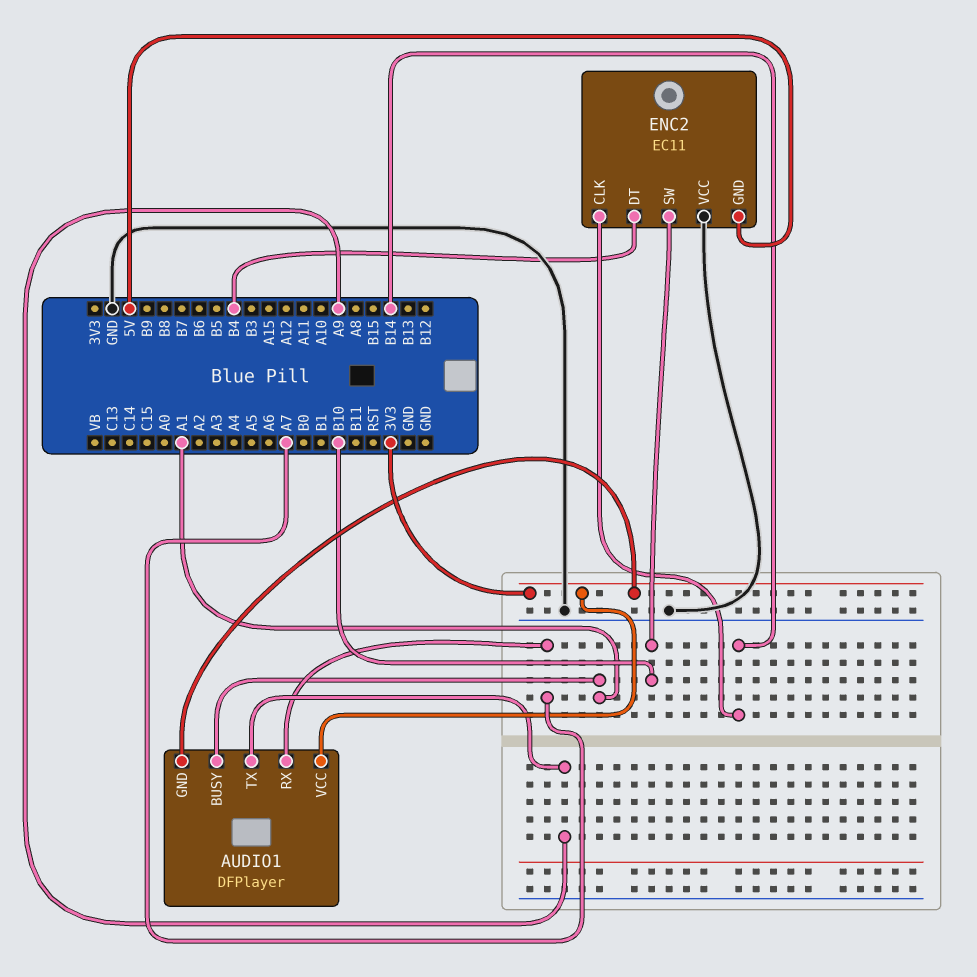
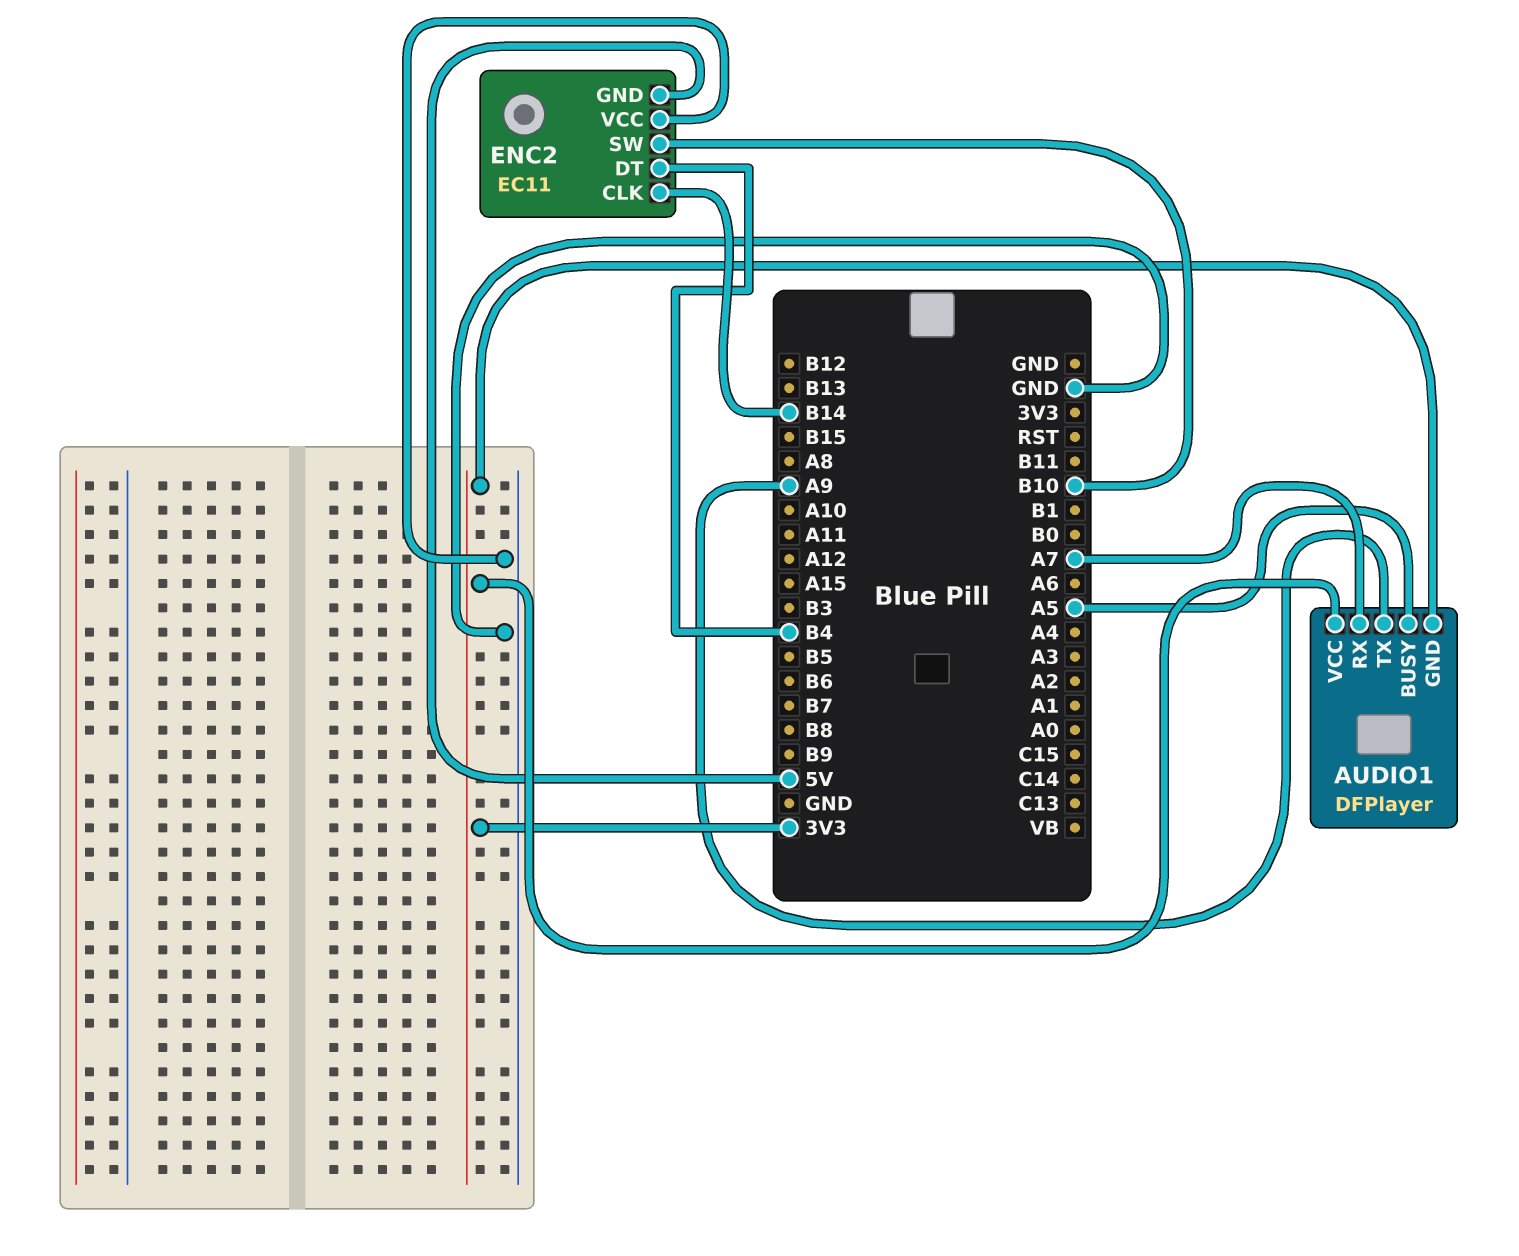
AUDIO1 pin BUSY: A1 -> A5

